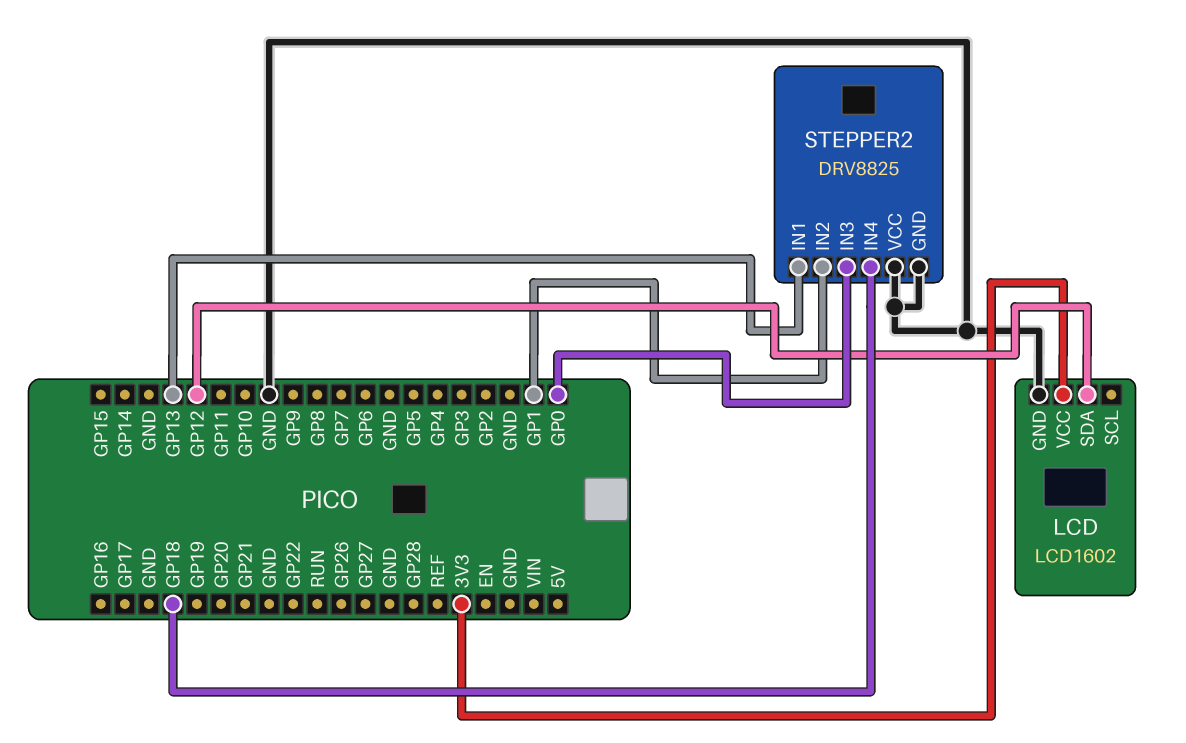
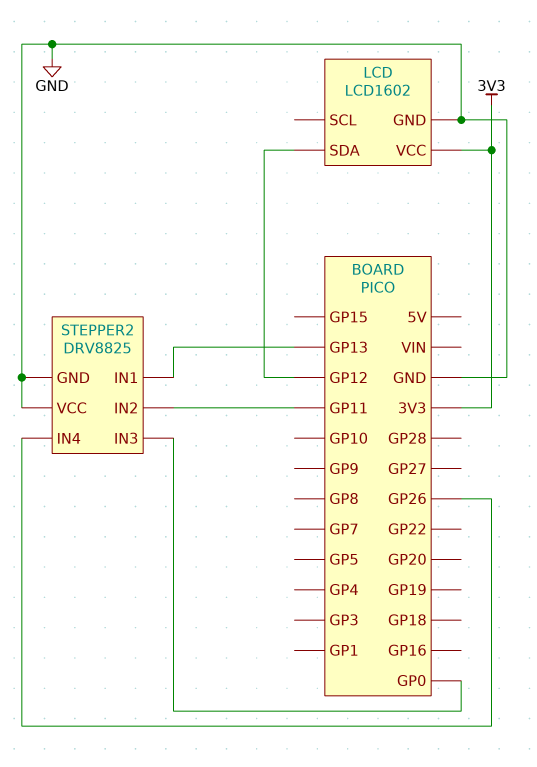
STEPPER2 pin IN2: GP1 -> GP11
STEPPER2 pin IN4: GP18 -> GP26

